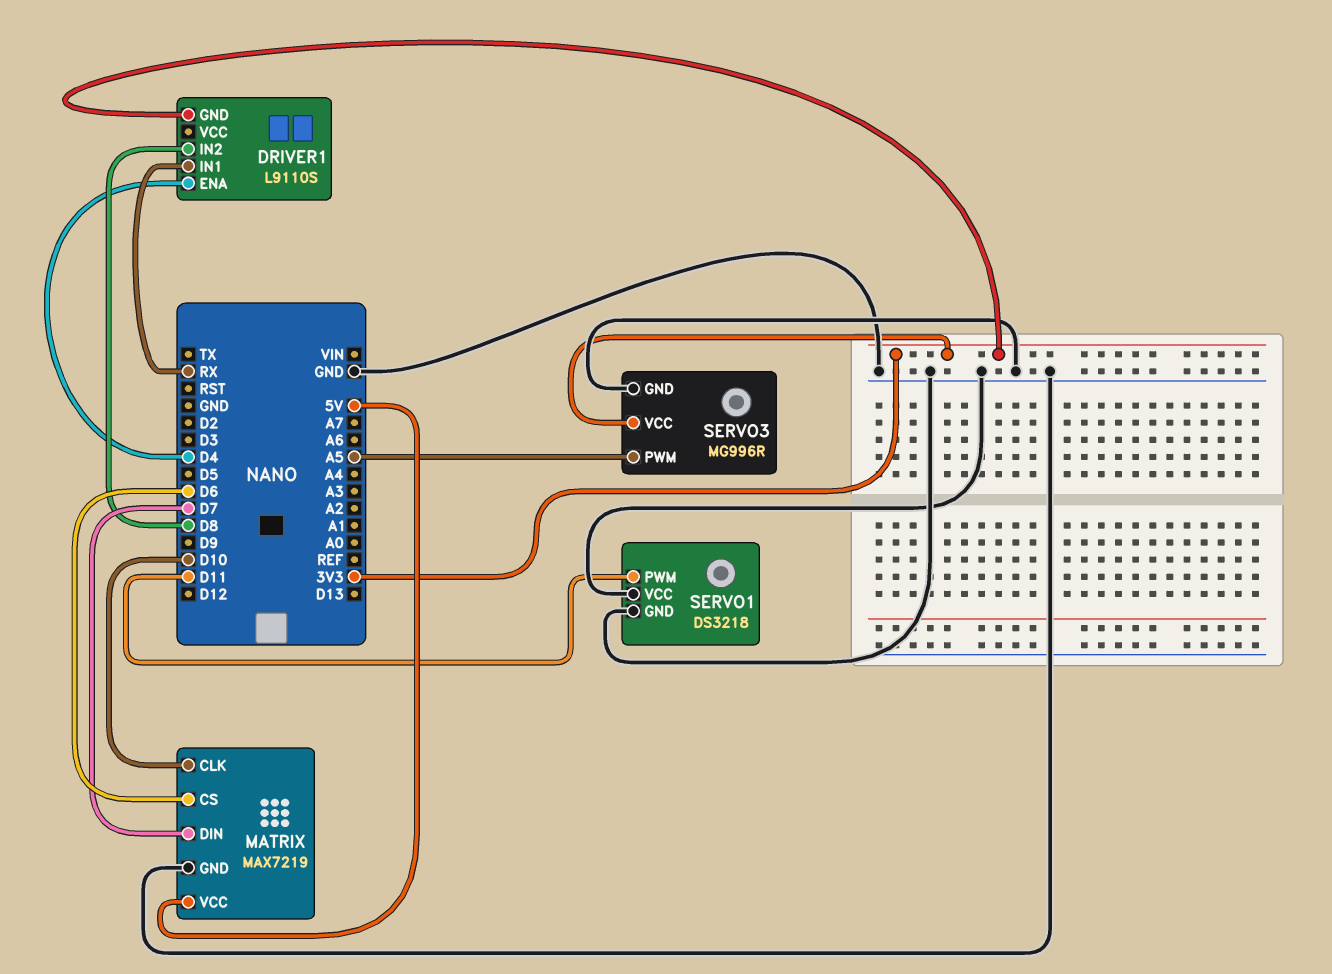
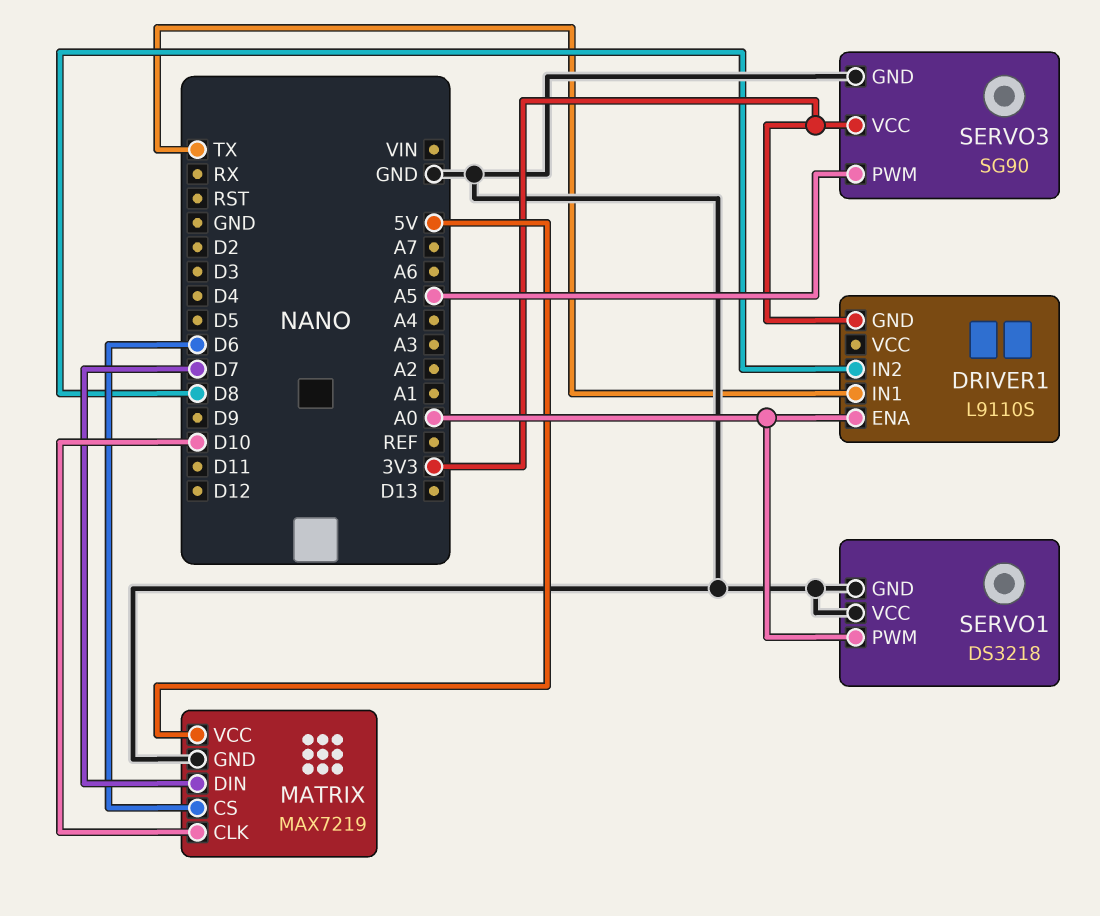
DRIVER1 pin ENA: D4 -> A0
DRIVER1 pin IN1: RX -> TX
SERVO1 pin PWM: D11 -> A0
SERVO3: MG996R -> SG90

